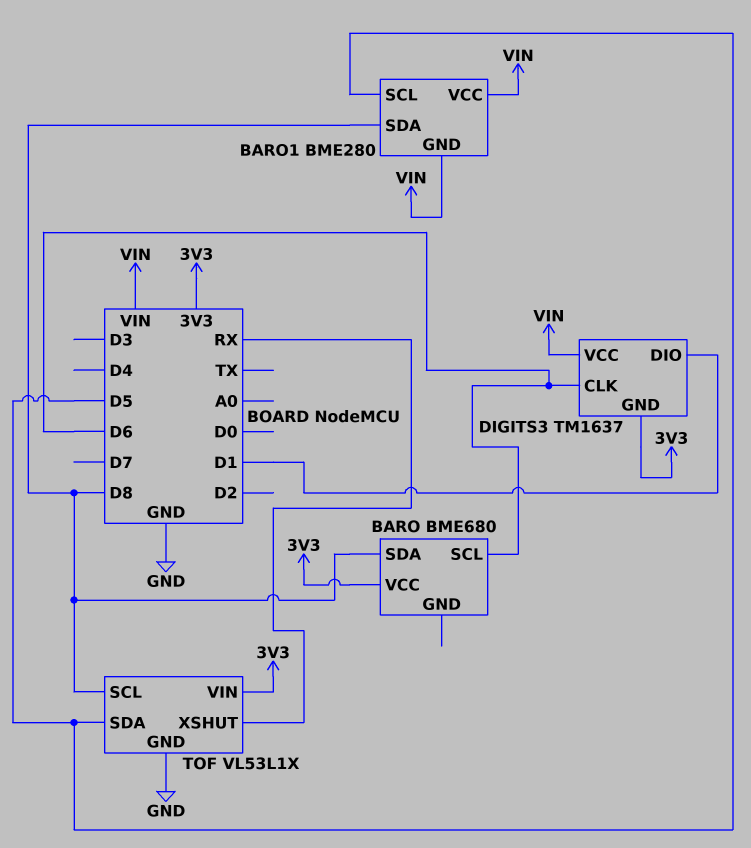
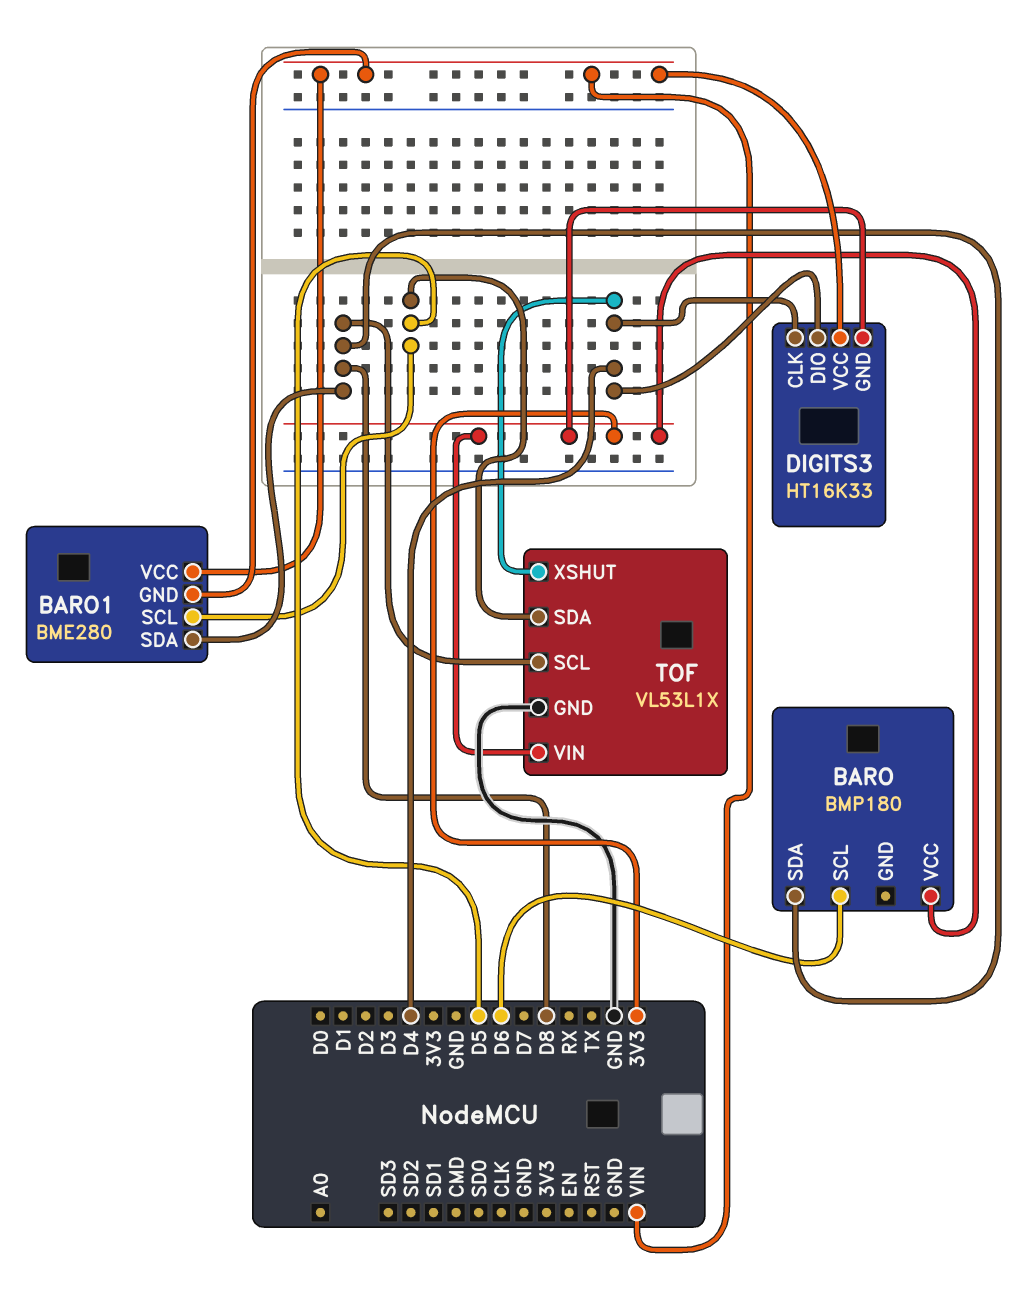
BARO: BME680 -> BMP180
DIGITS3: TM1637 -> HT16K33
DIGITS3 pin CLK: D6 -> D4
DIGITS3 pin DIO: D1 -> D4
TOF pin XSHUT: RX -> D4

